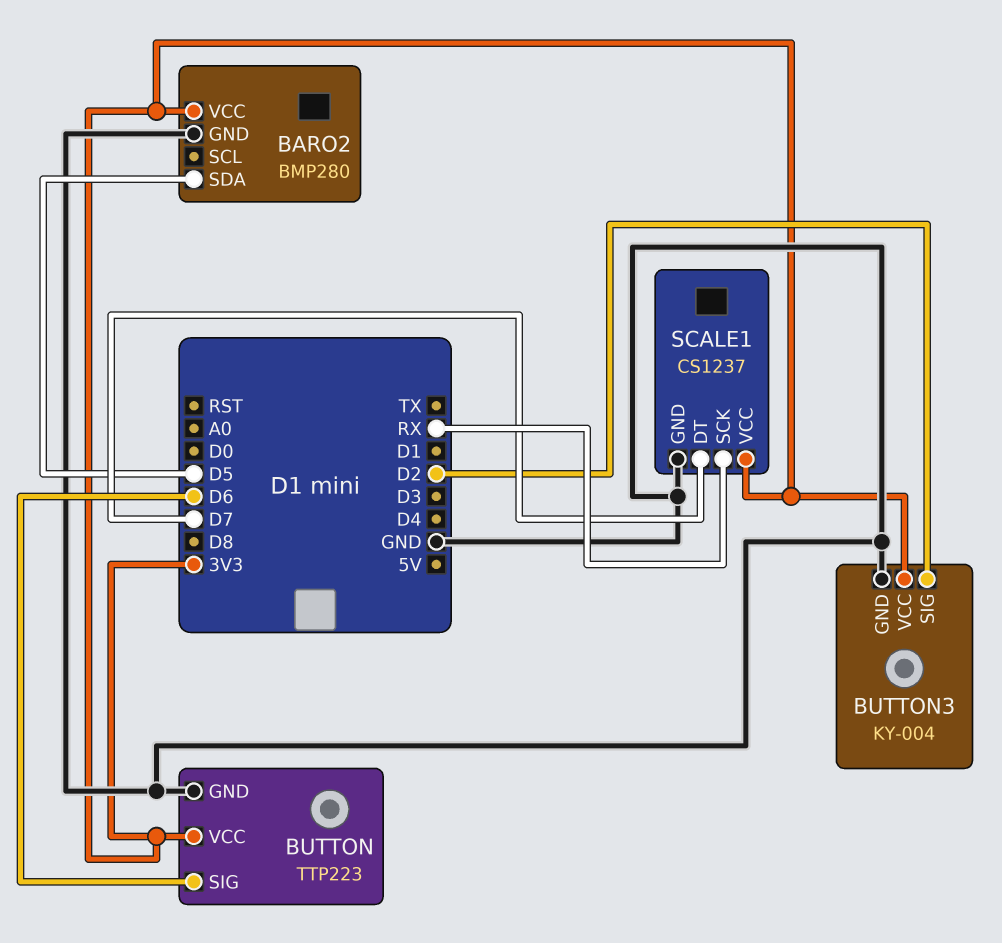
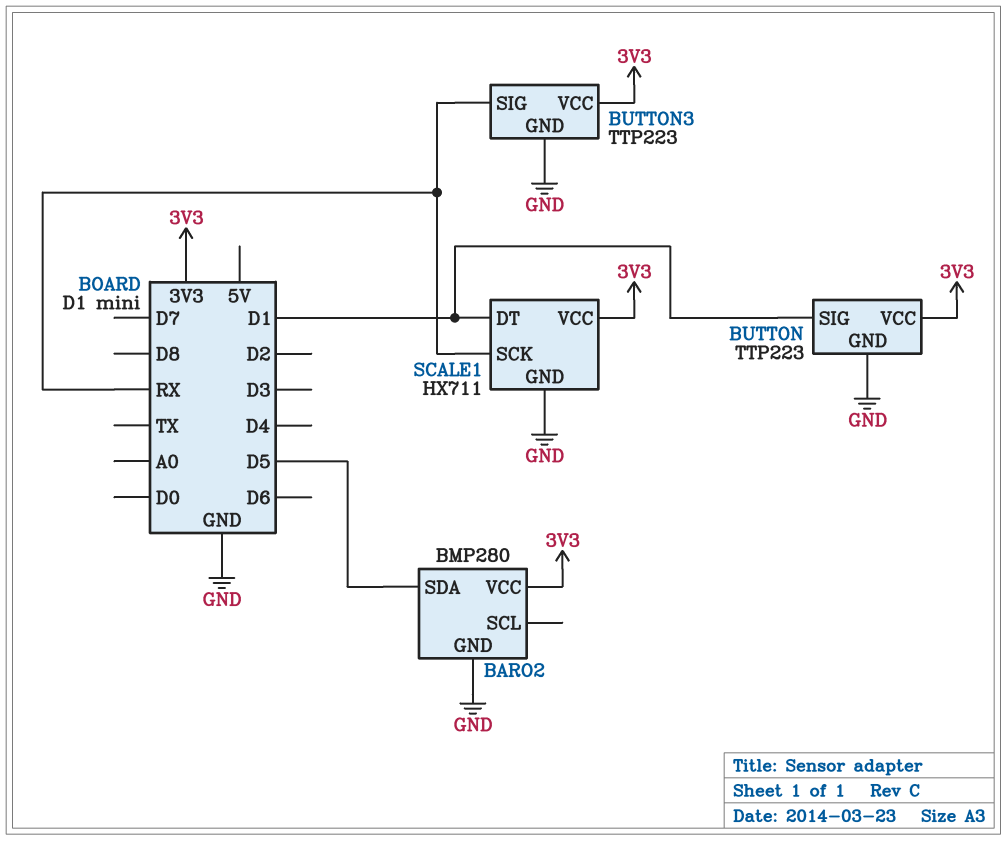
BUTTON pin SIG: D6 -> D1
BUTTON3: KY-004 -> TTP223
BUTTON3 pin SIG: D2 -> RX
SCALE1: CS1237 -> HX711
SCALE1 pin DT: D7 -> D1

